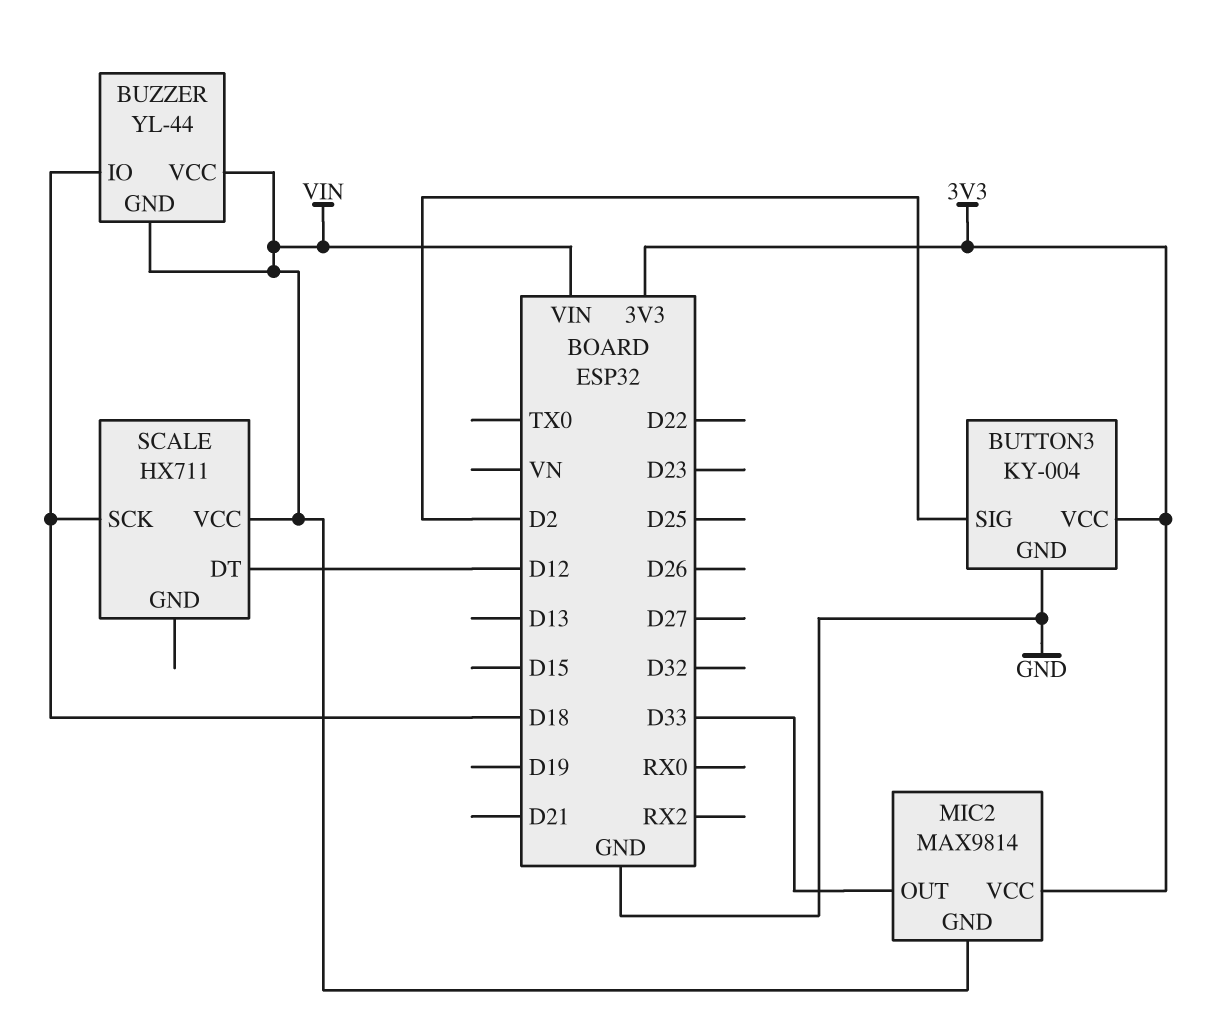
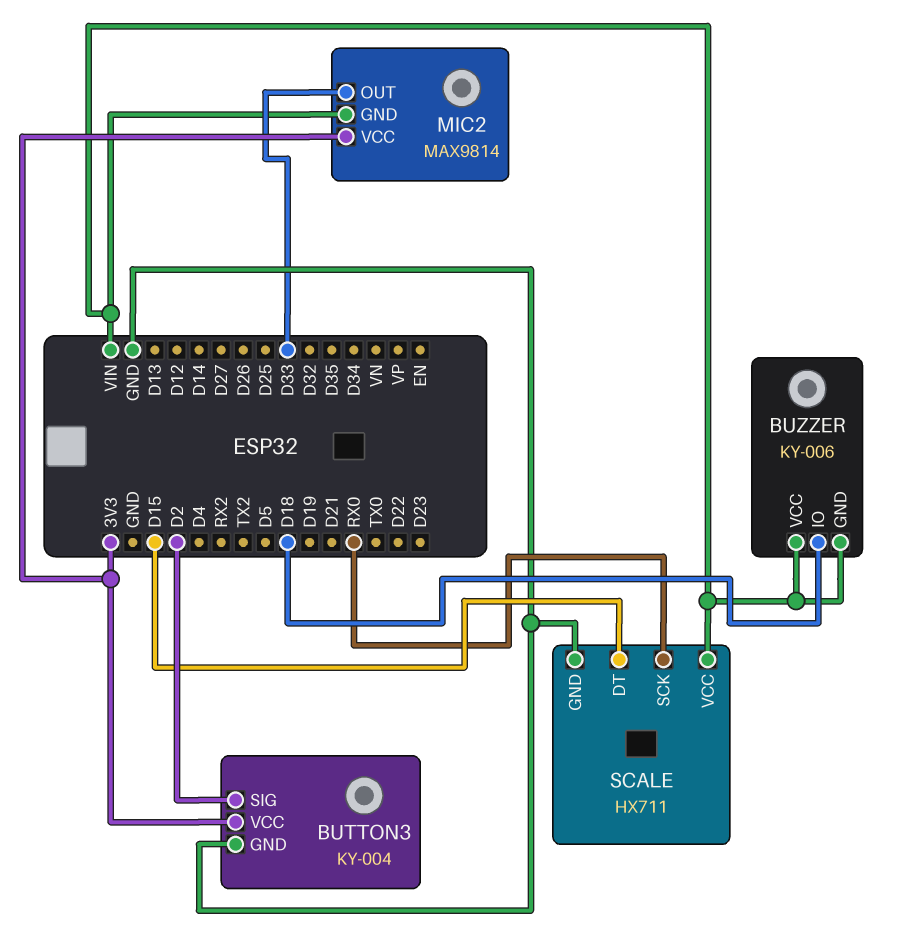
BUZZER: YL-44 -> KY-006
SCALE pin DT: D12 -> D15
SCALE pin GND: none -> GND
SCALE pin SCK: D18 -> RX0

